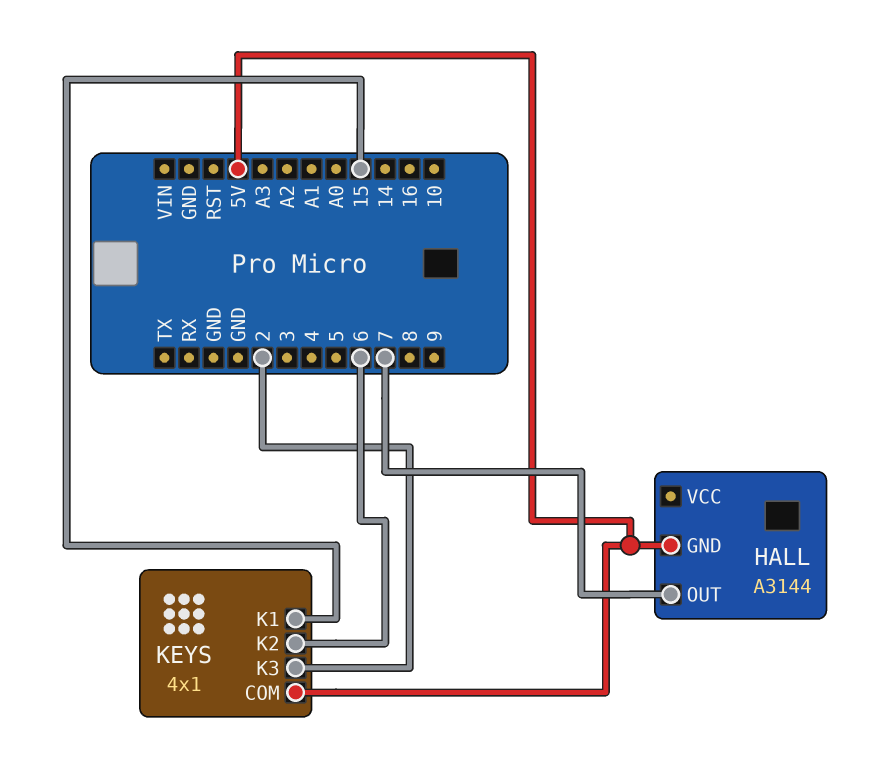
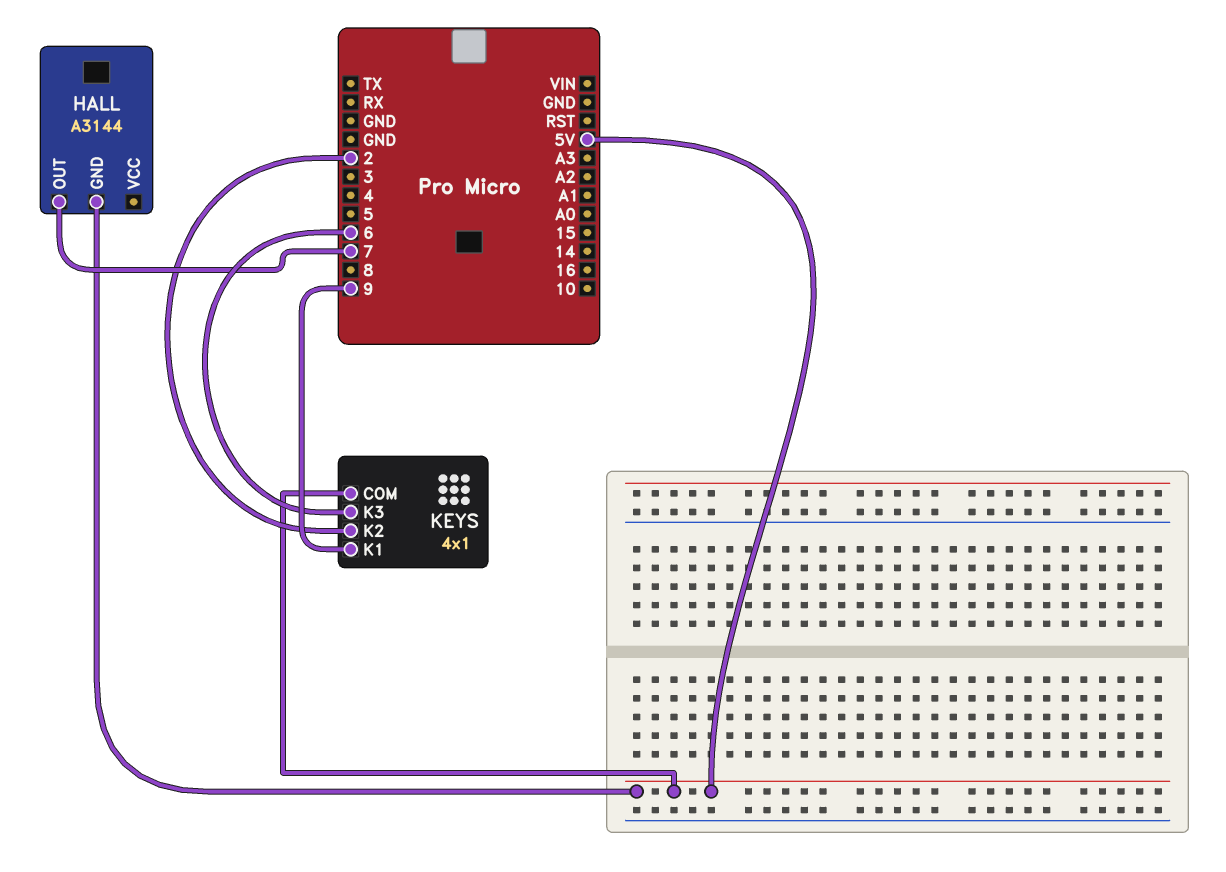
KEYS pin K1: 15 -> 9
KEYS pin K2: 6 -> 2
KEYS pin K3: 2 -> 6

